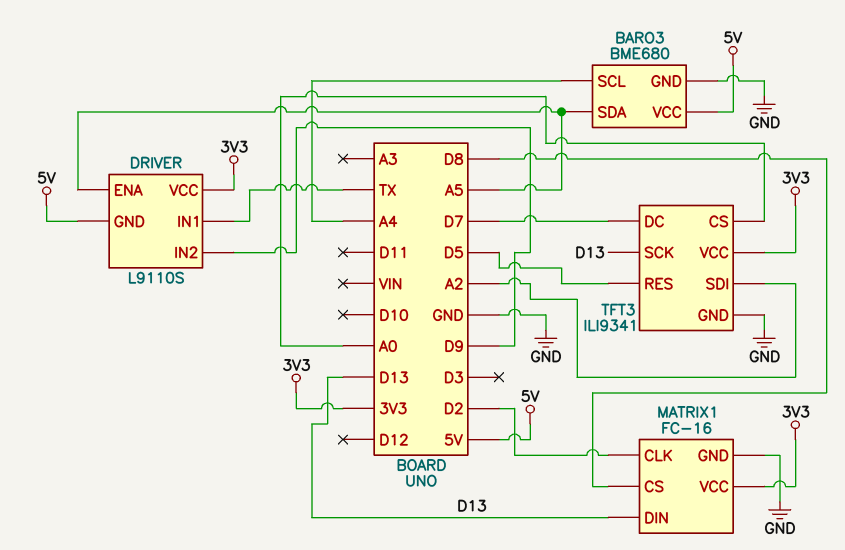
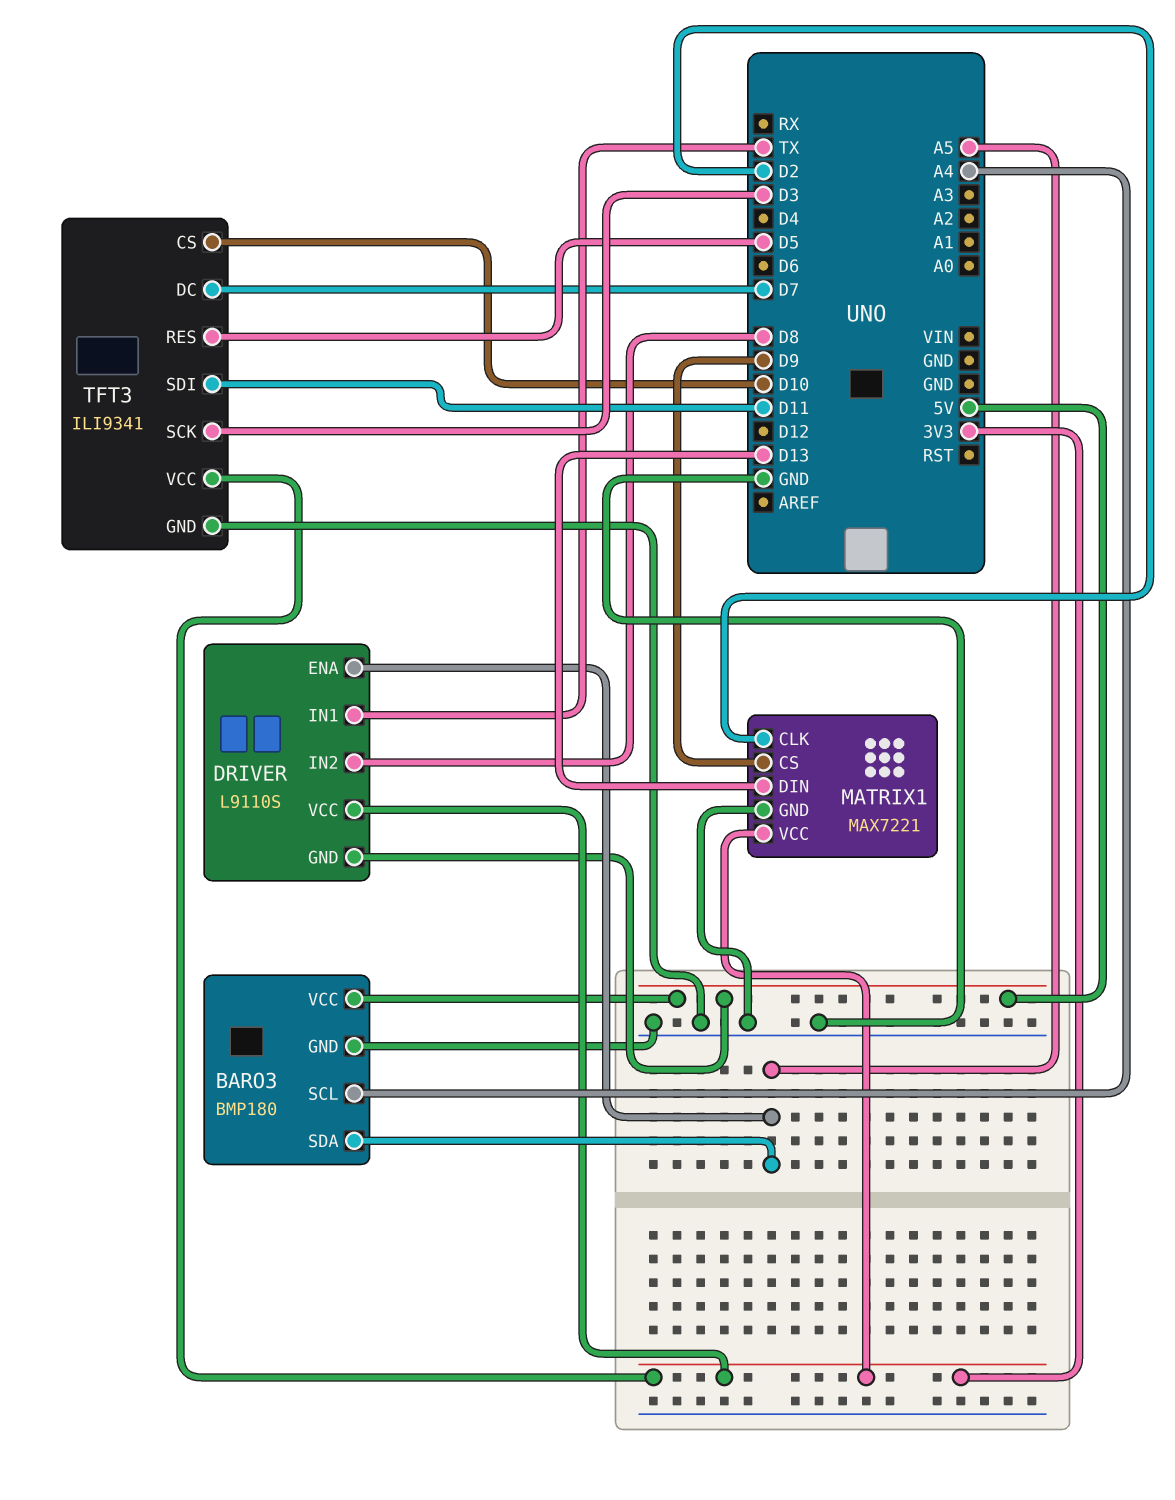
BARO3: BME680 -> BMP180
DRIVER pin IN2: D9 -> D8
MATRIX1: FC-16 -> MAX7221
MATRIX1 pin CS: D8 -> D9
TFT3 pin CS: A0 -> D10
TFT3 pin SCK: D13 -> D3
TFT3 pin SDI: A2 -> D11

